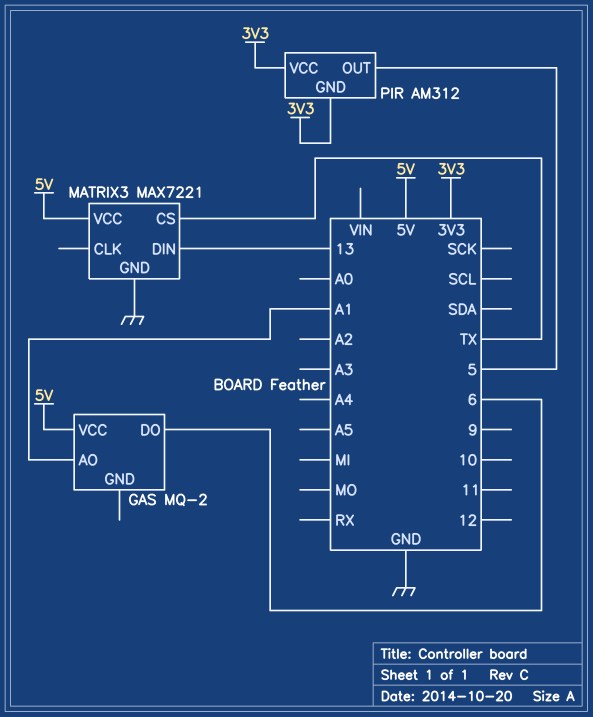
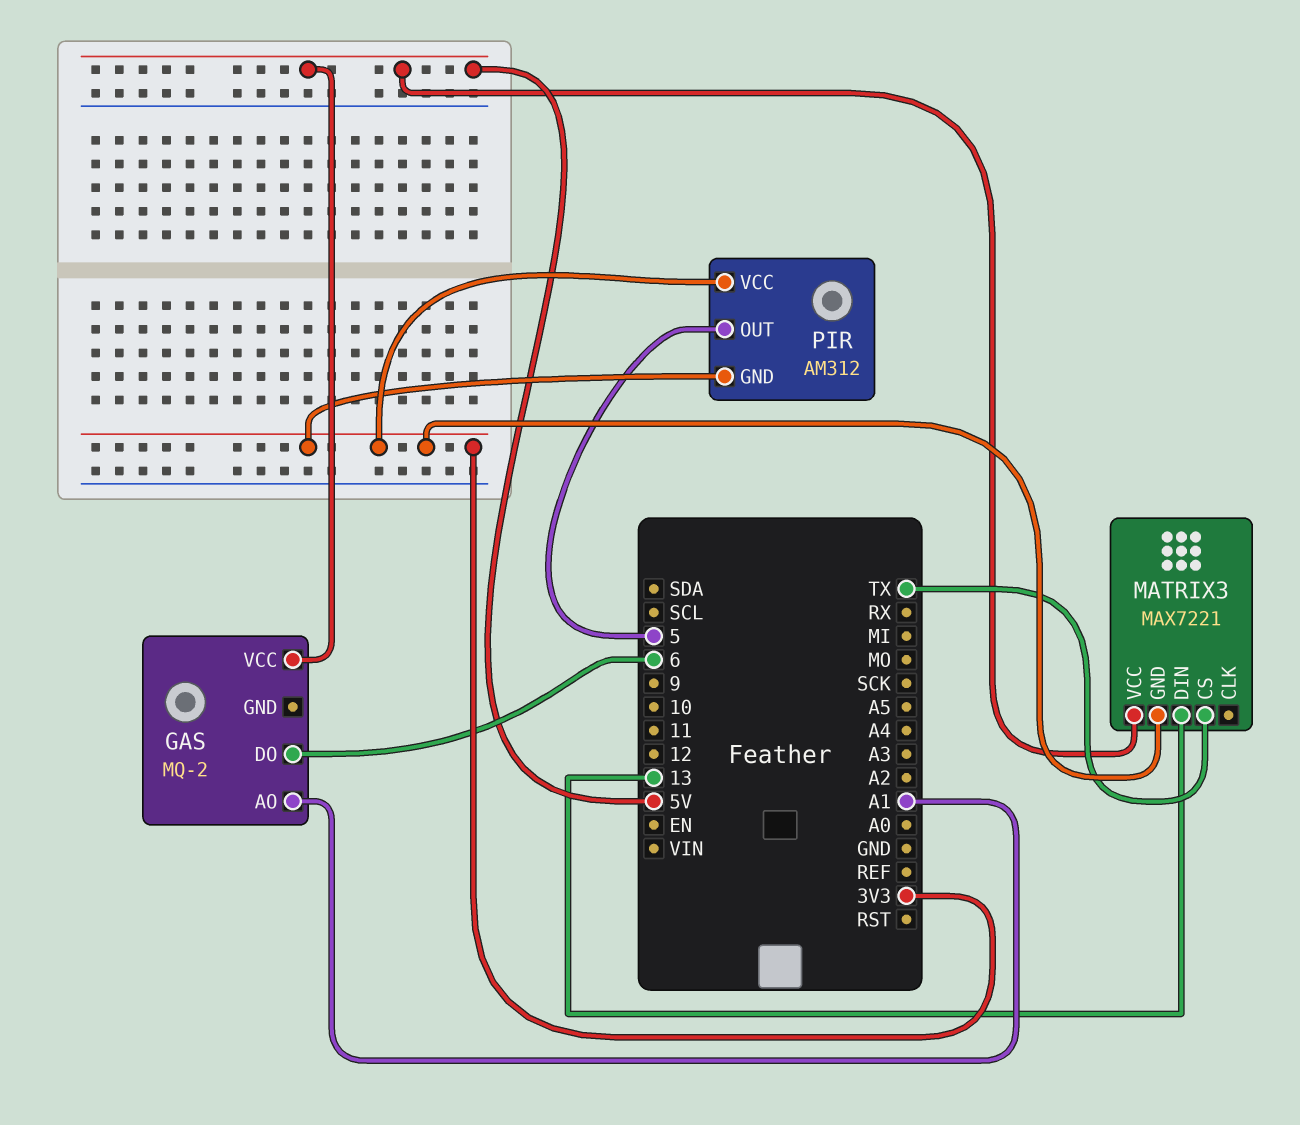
MATRIX3 pin GND: GND -> 3V3

